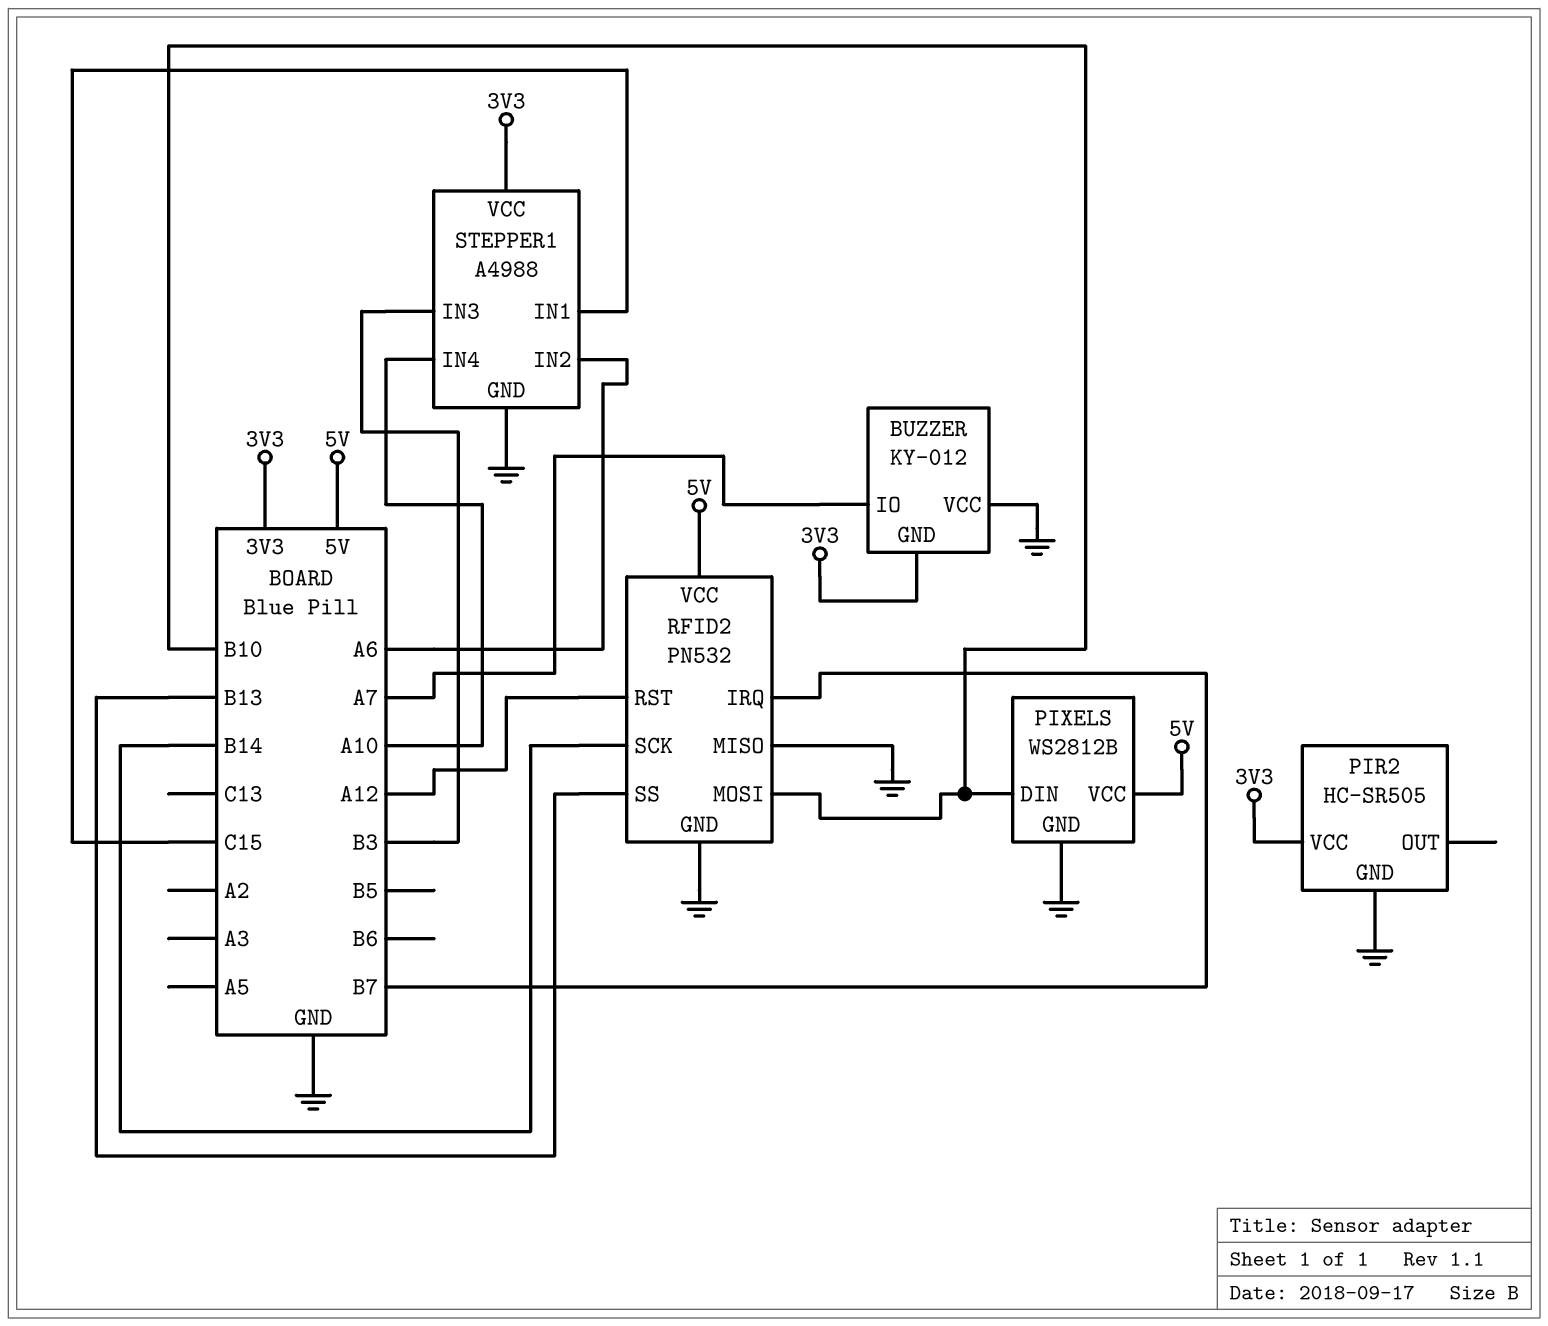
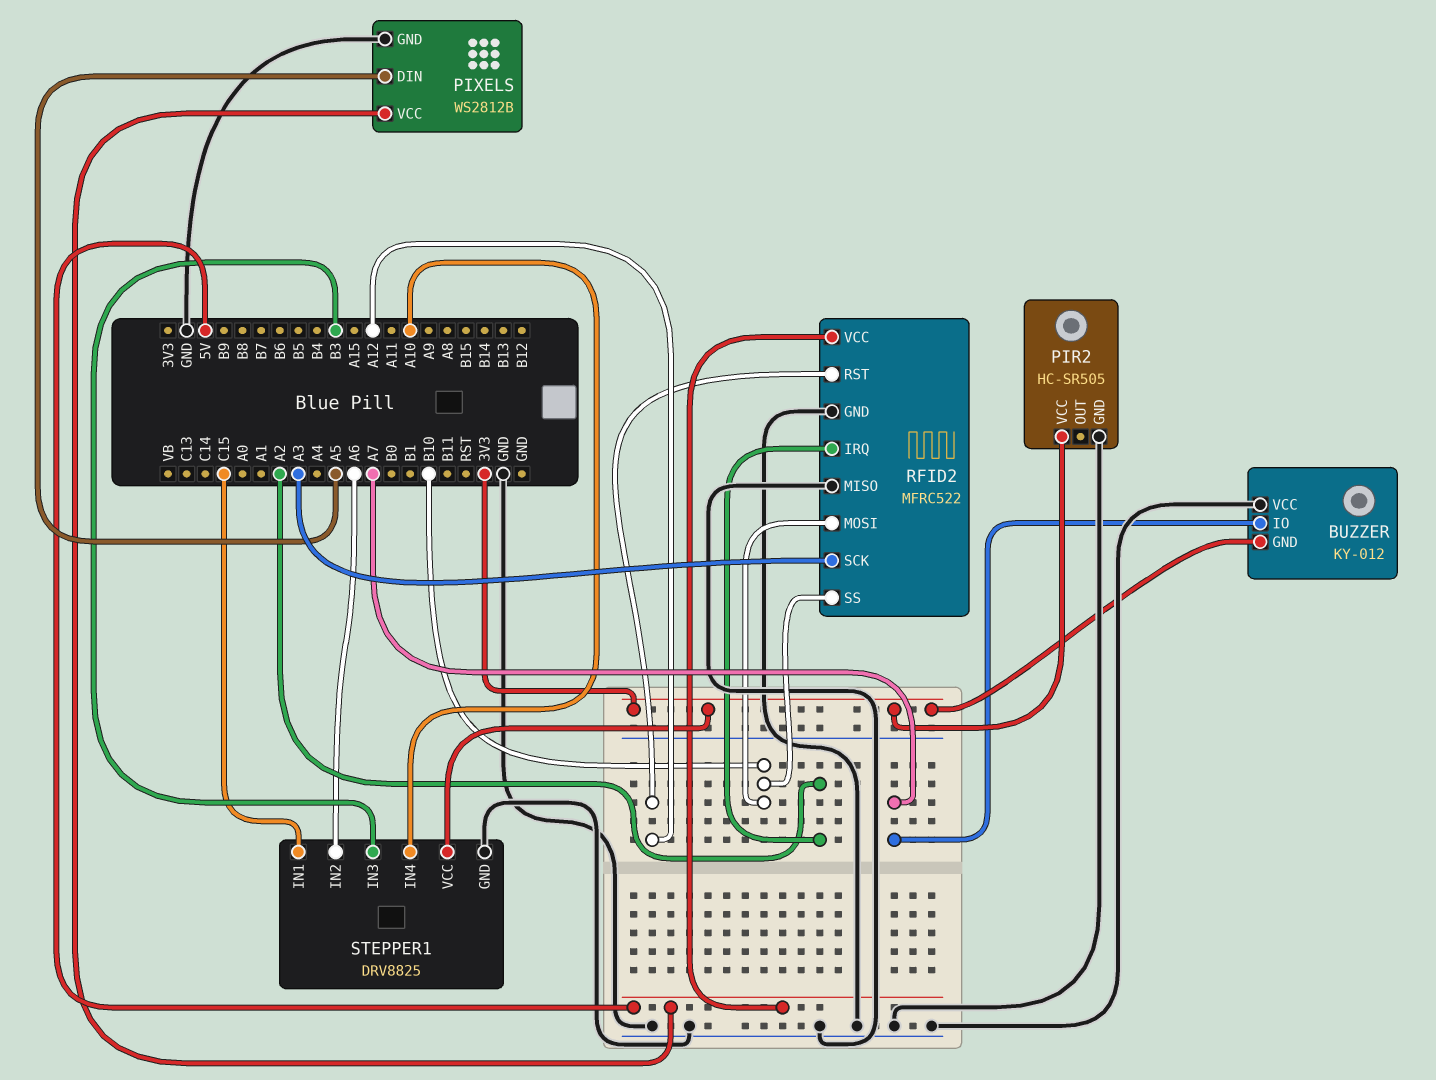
PIXELS pin DIN: B10 -> A5
RFID2: PN532 -> MFRC522
RFID2 pin IRQ: B7 -> A2
RFID2 pin SCK: B14 -> A3
RFID2 pin SS: B13 -> B10
STEPPER1: A4988 -> DRV8825

